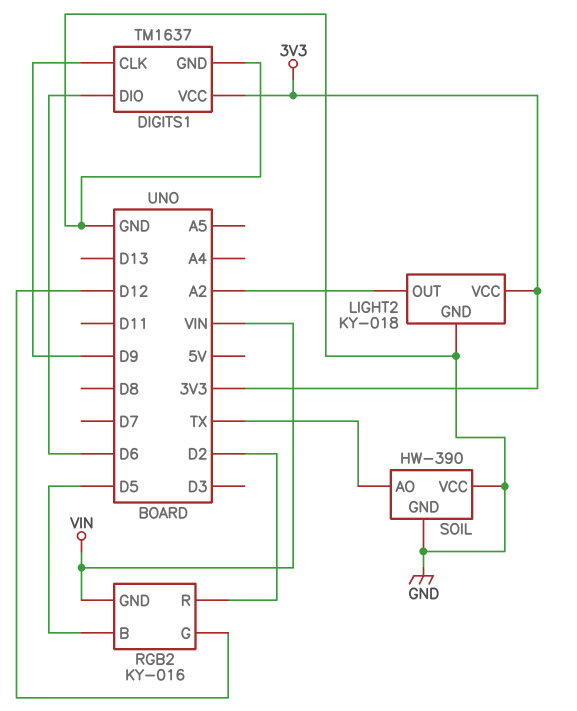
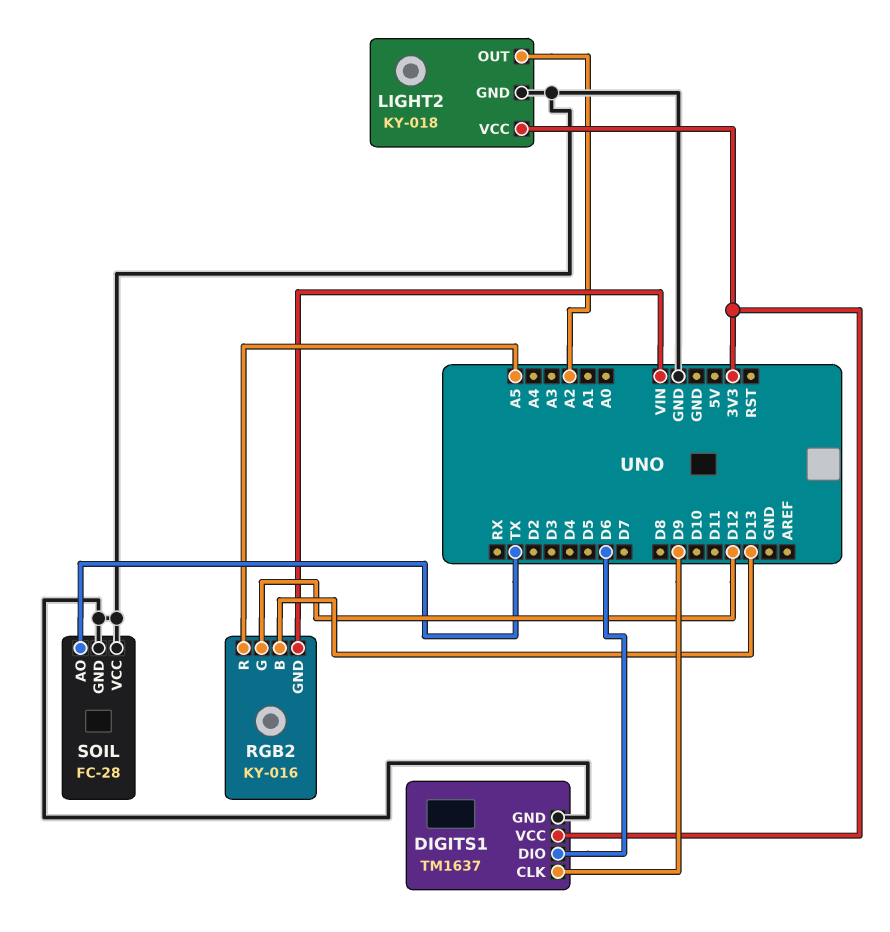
RGB2 pin B: D5 -> D13
RGB2 pin R: D2 -> A5
SOIL: HW-390 -> FC-28

